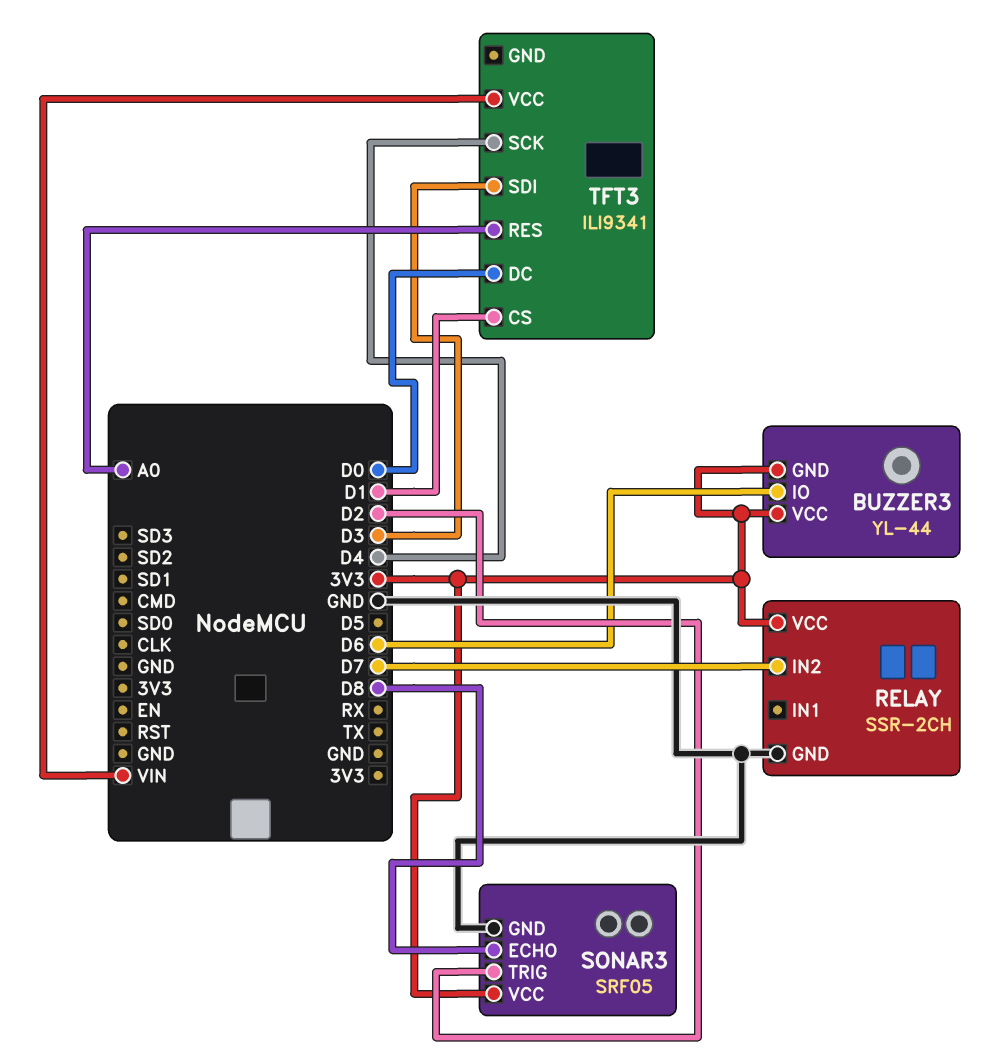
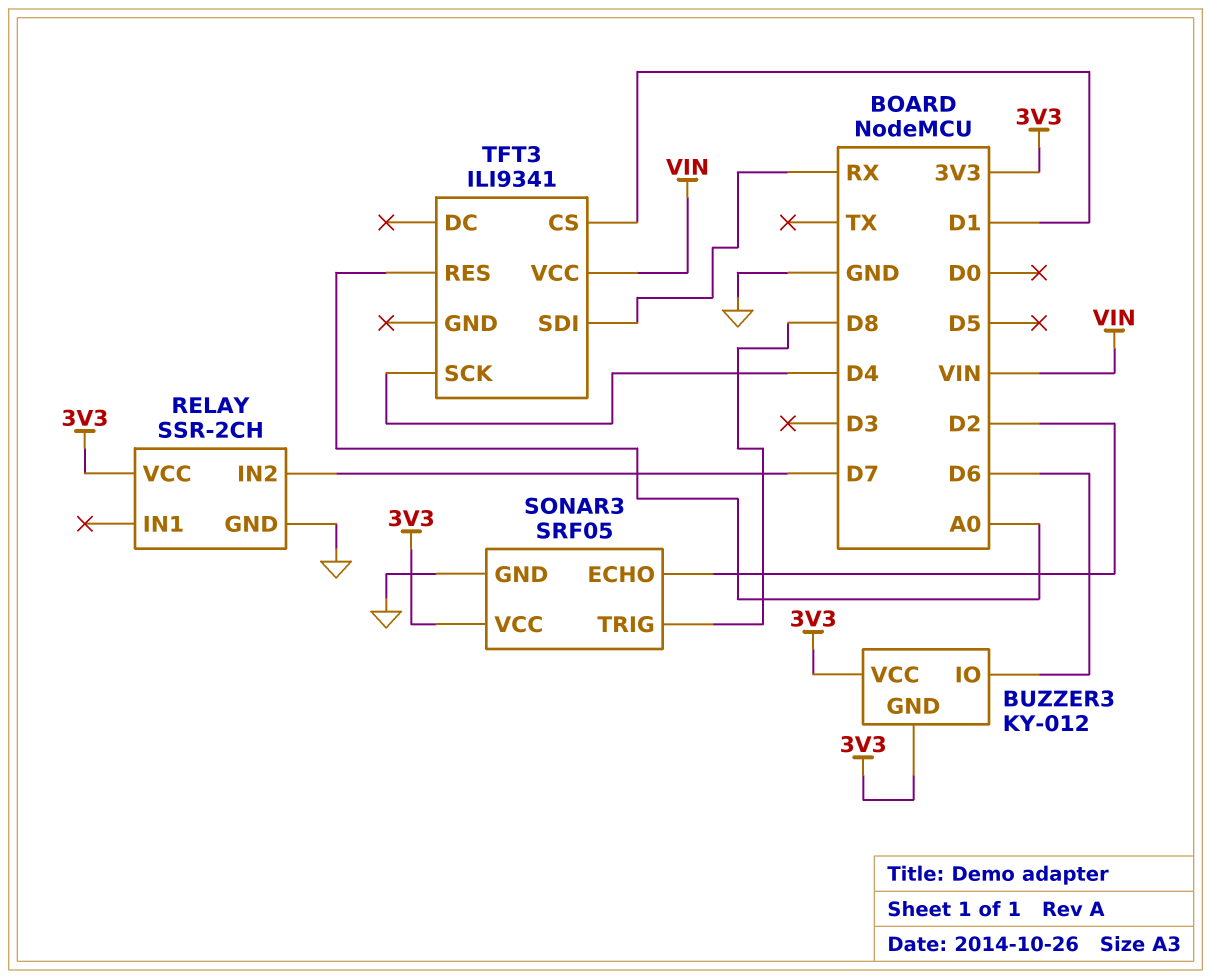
BUZZER3: YL-44 -> KY-012
SONAR3 pin ECHO: D8 -> D2
SONAR3 pin TRIG: D2 -> D8
TFT3 pin DC: D0 -> none
TFT3 pin SDI: D3 -> RX

